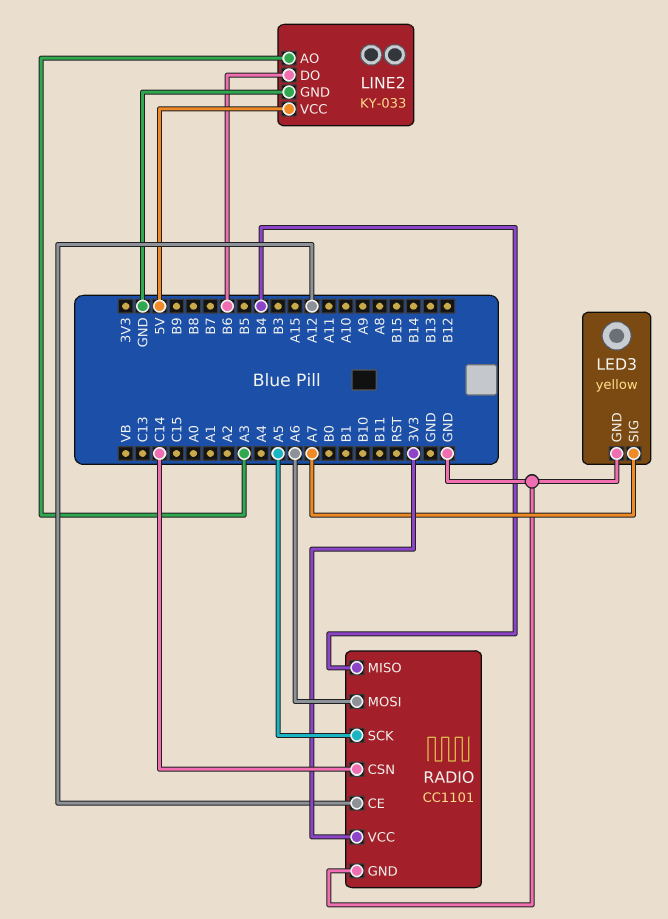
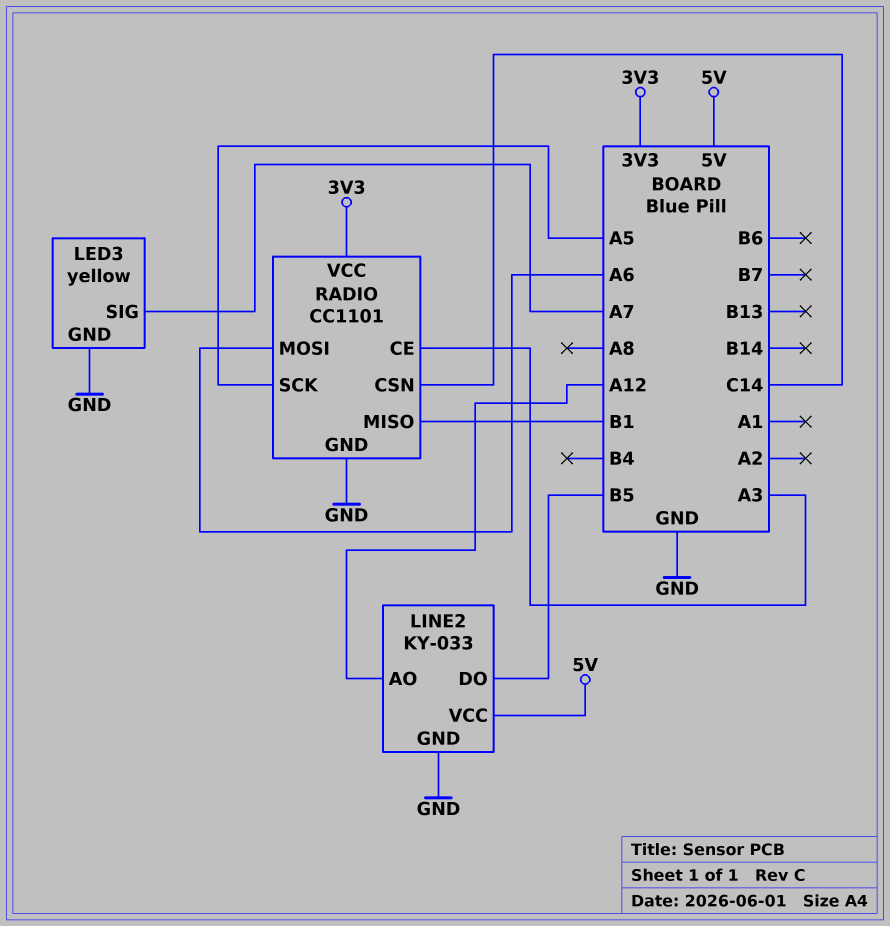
LINE2 pin AO: A3 -> A12
LINE2 pin DO: B6 -> B5
RADIO pin CE: A12 -> A3
RADIO pin MISO: B4 -> B1

